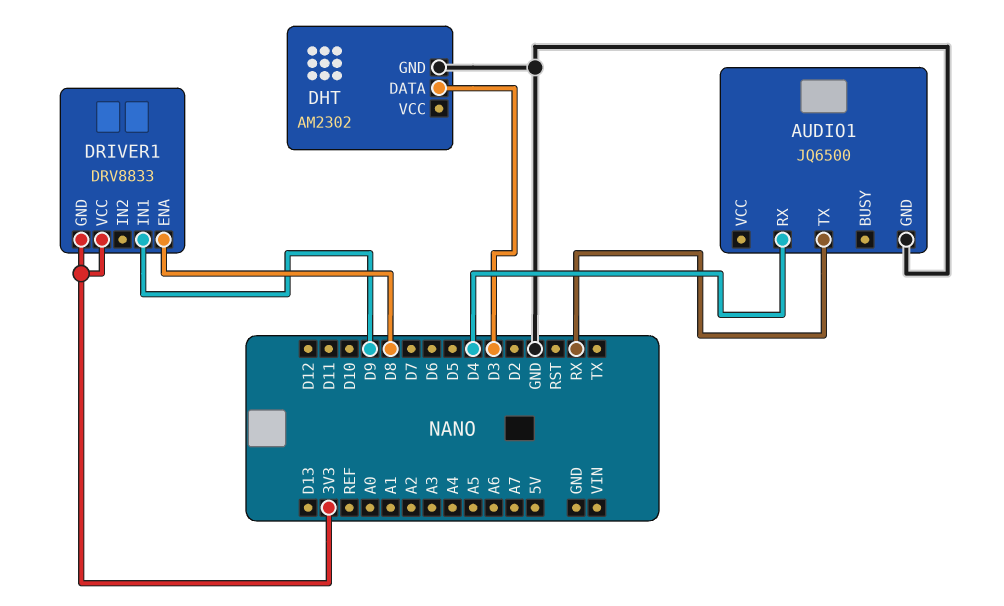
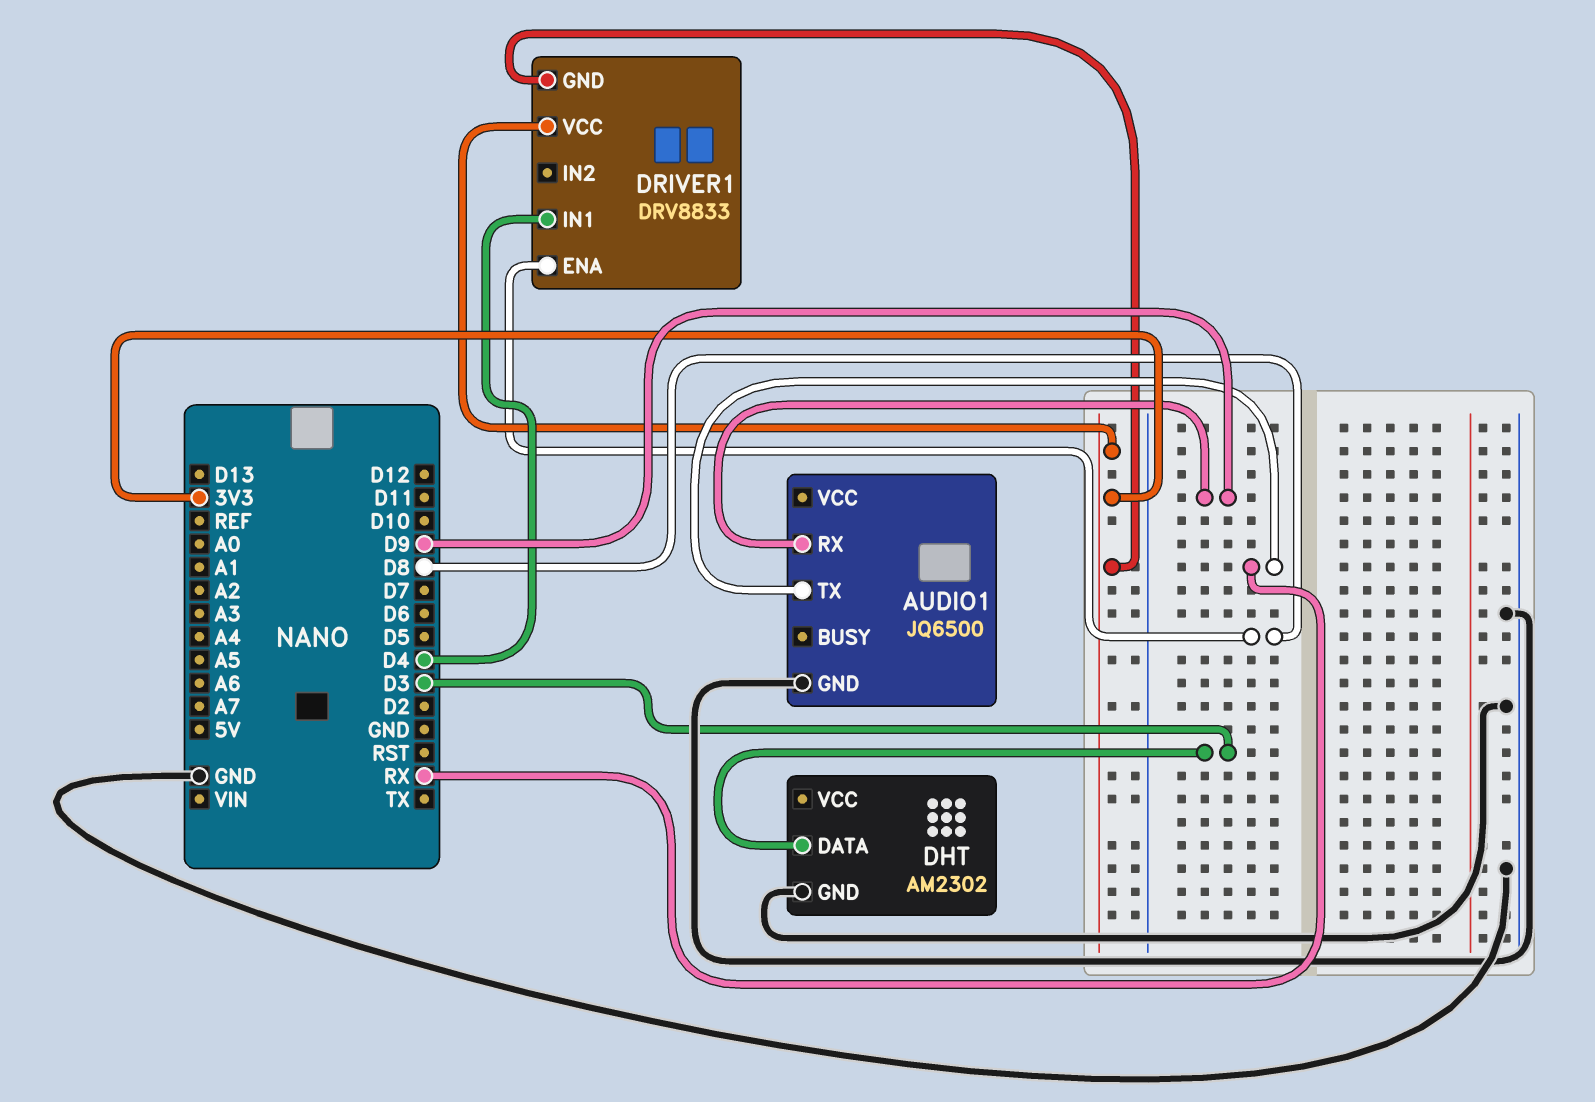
AUDIO1 pin RX: D4 -> D9
DRIVER1 pin IN1: D9 -> D4

